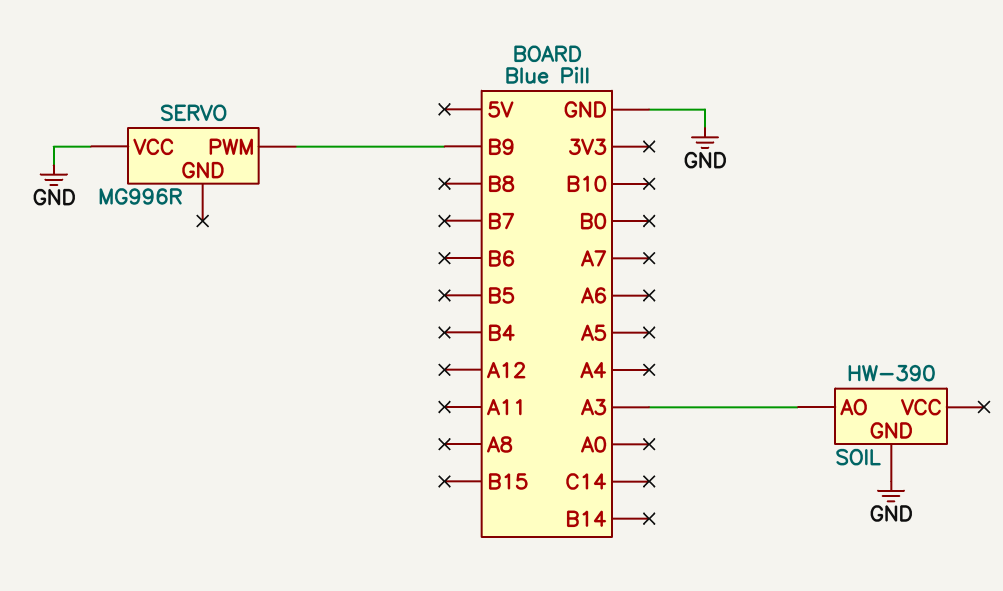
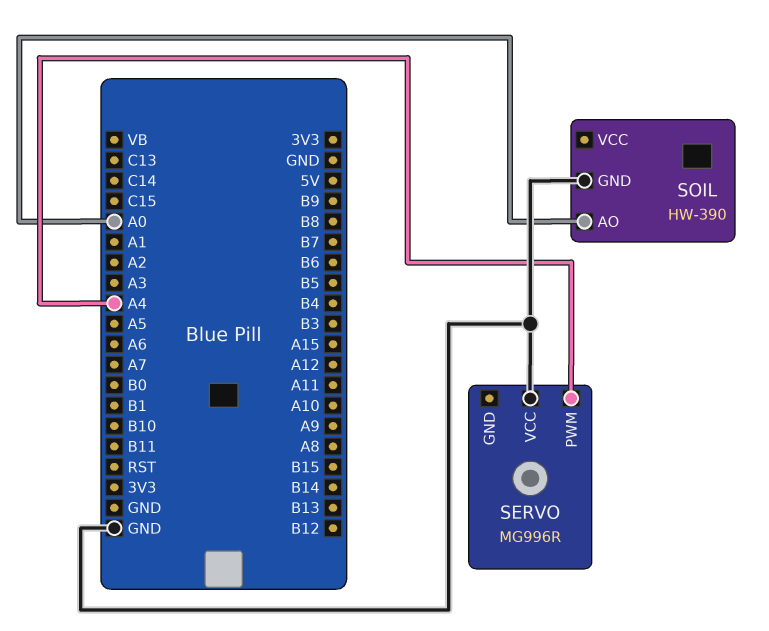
SERVO pin PWM: B9 -> A4
SOIL pin AO: A3 -> A0

